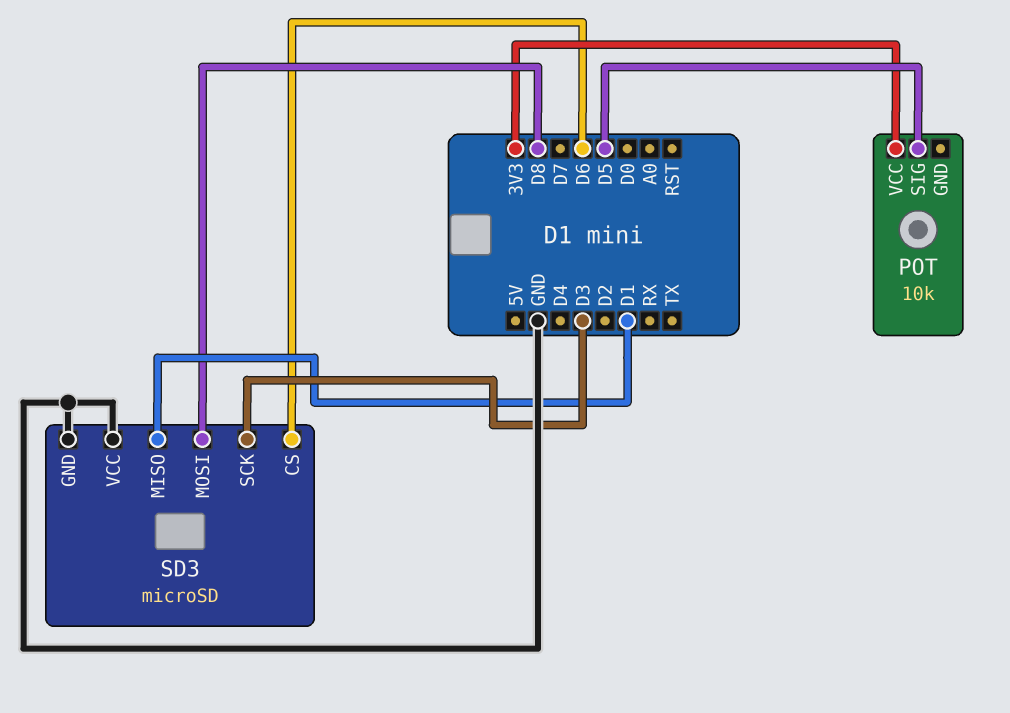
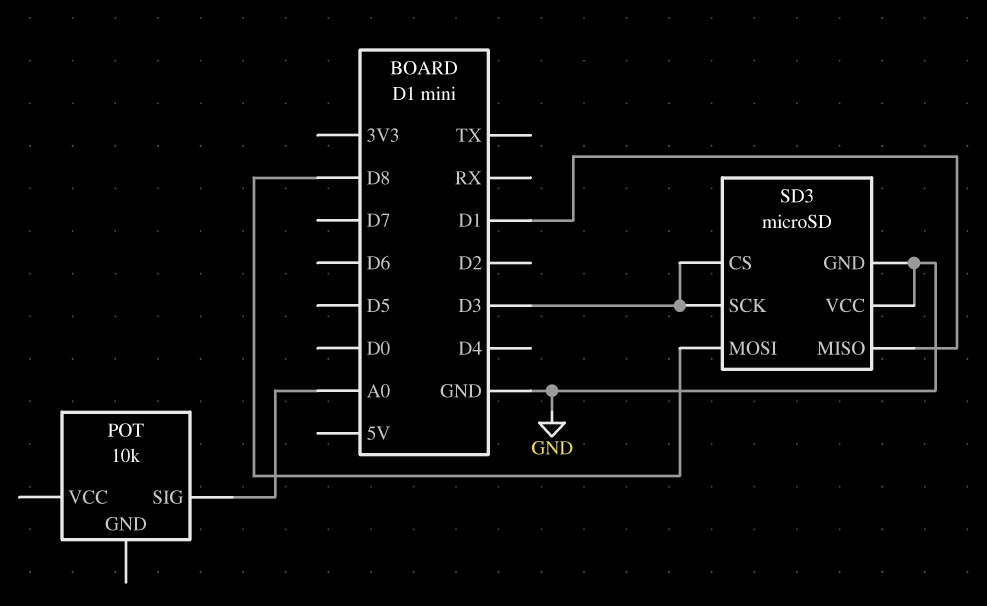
POT pin SIG: D5 -> A0
POT pin VCC: 3V3 -> none
SD3 pin CS: D6 -> D3

